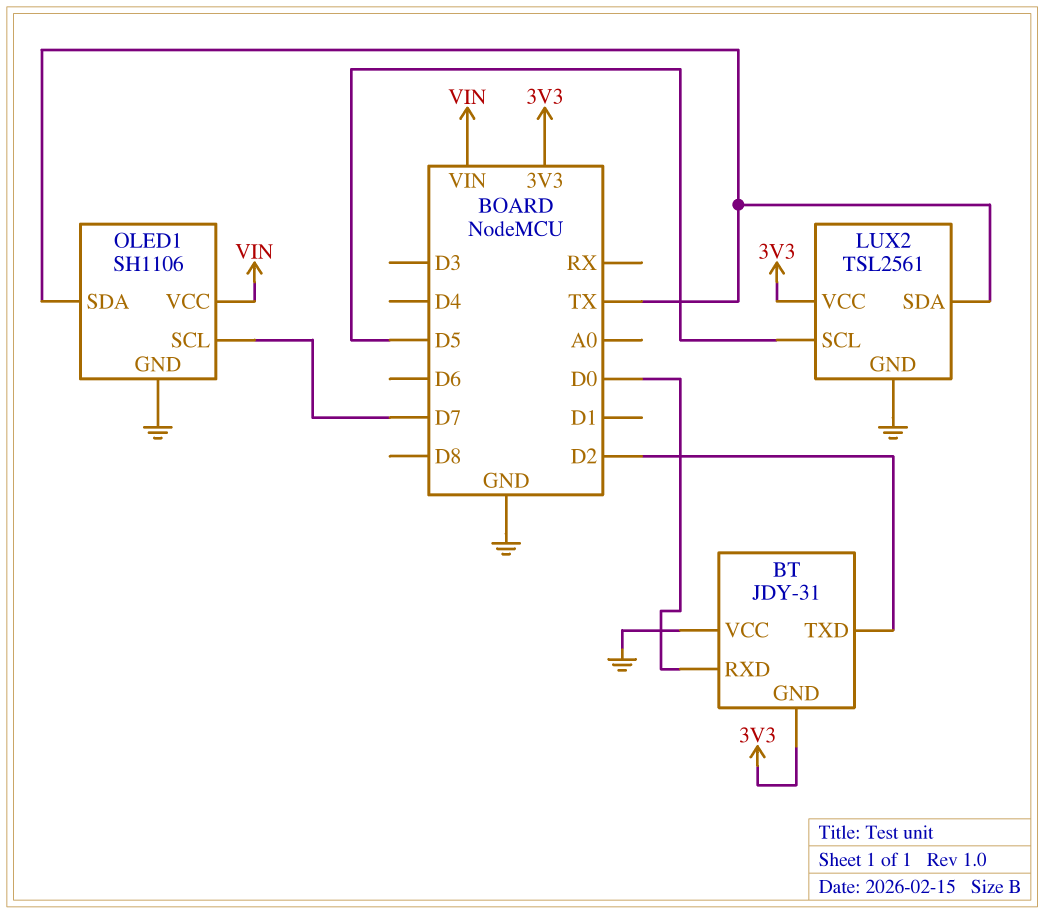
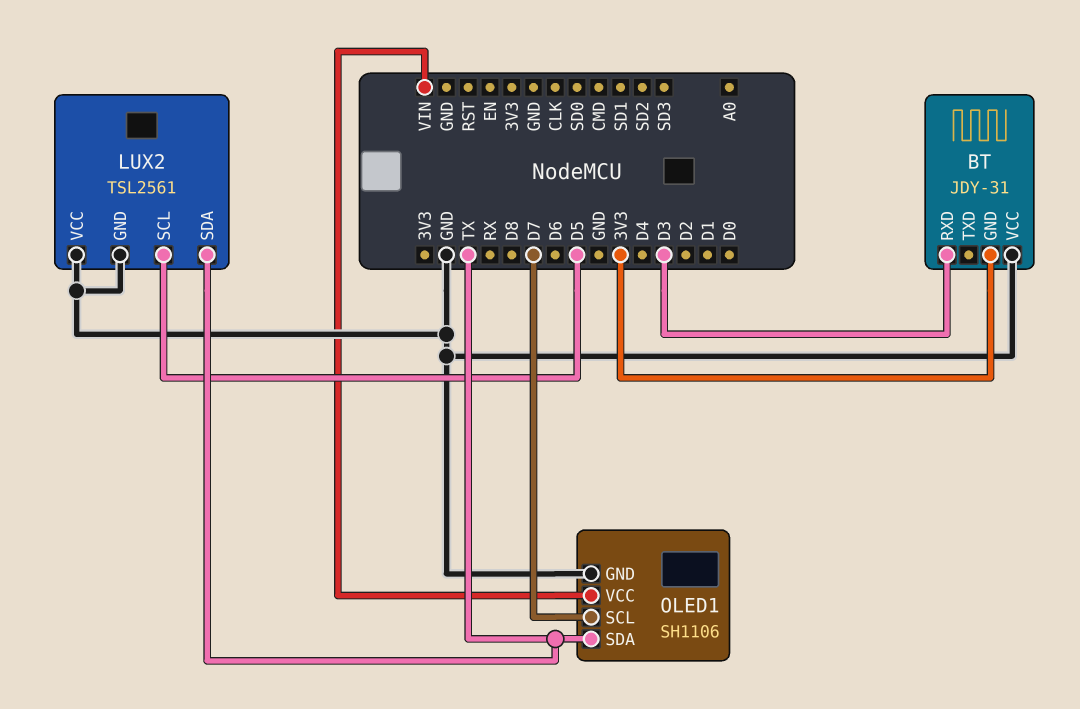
BT pin RXD: D0 -> D3
BT pin TXD: D2 -> none
LUX2 pin VCC: 3V3 -> GND

